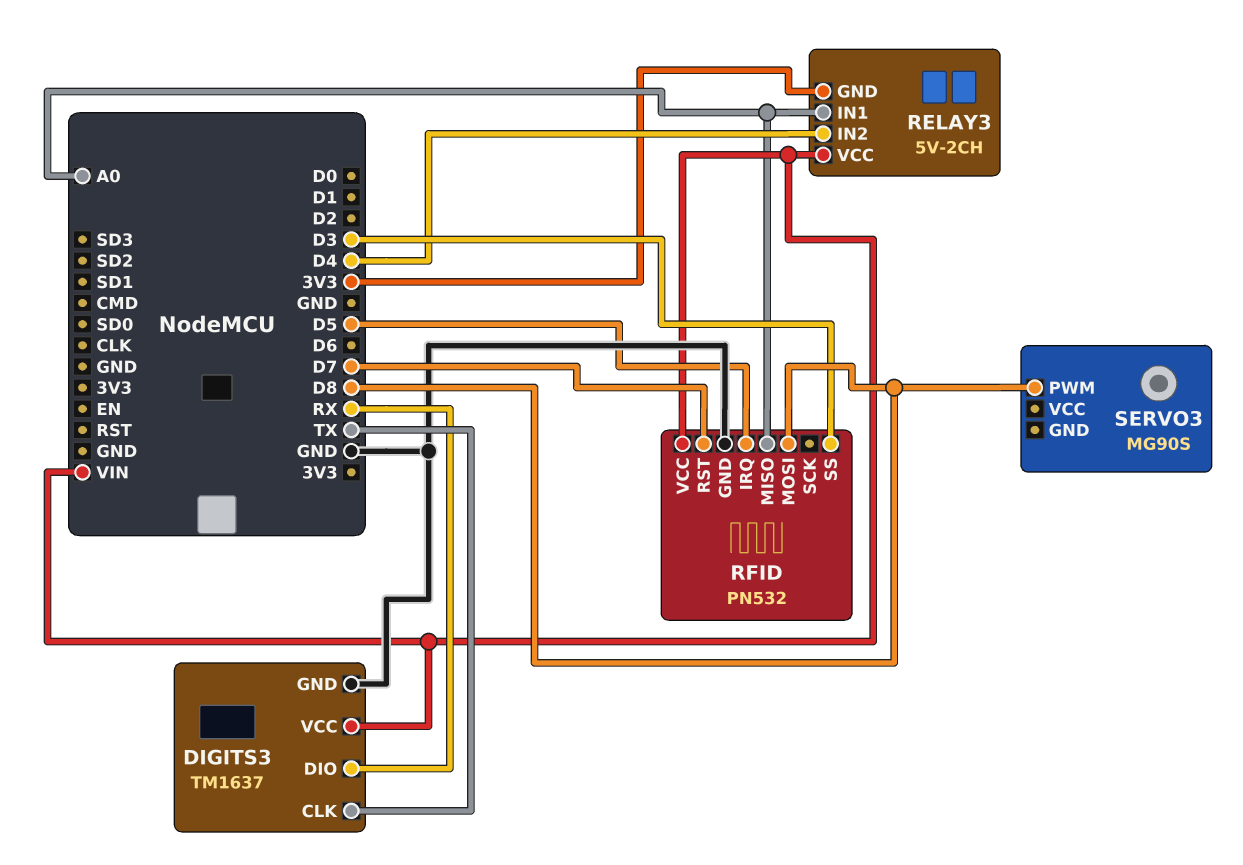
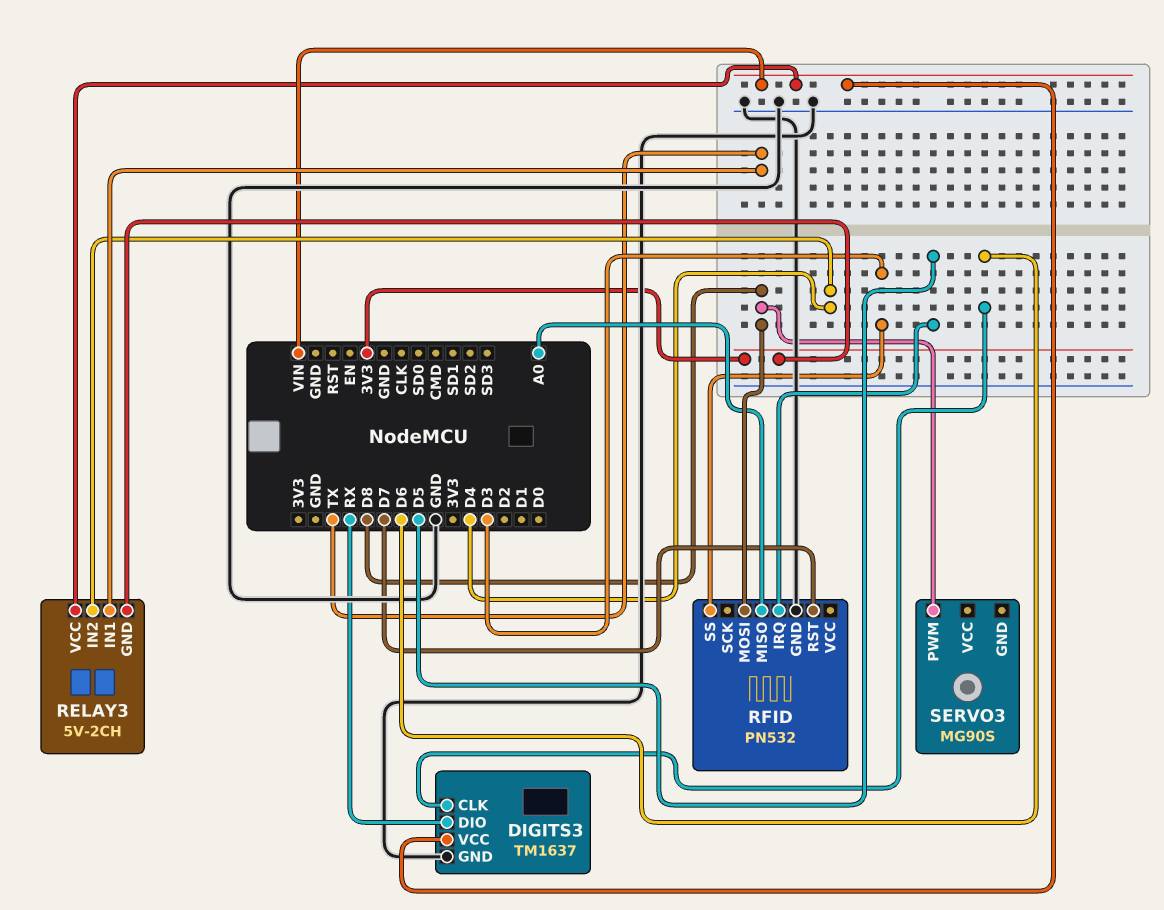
DIGITS3 pin CLK: TX -> D6
RELAY3 pin IN1: A0 -> TX
RFID pin VCC: VIN -> none

